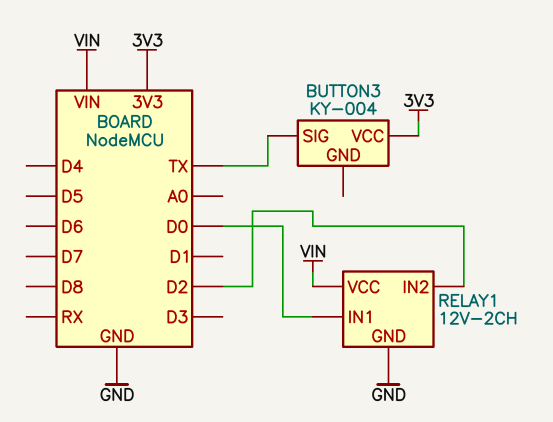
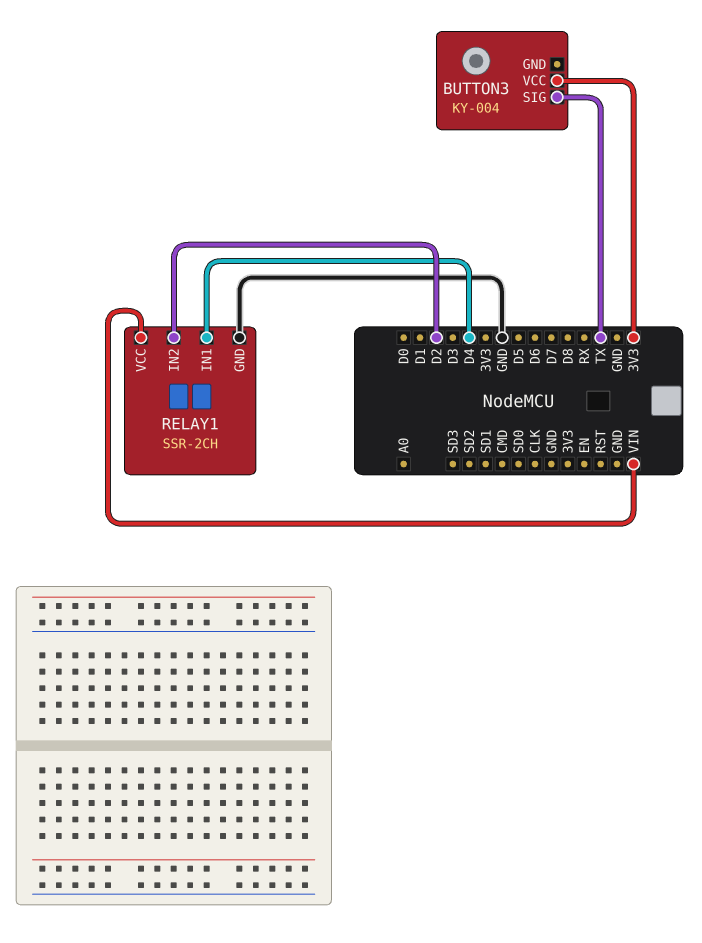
RELAY1: 12V-2CH -> SSR-2CH
RELAY1 pin IN1: D0 -> D4

